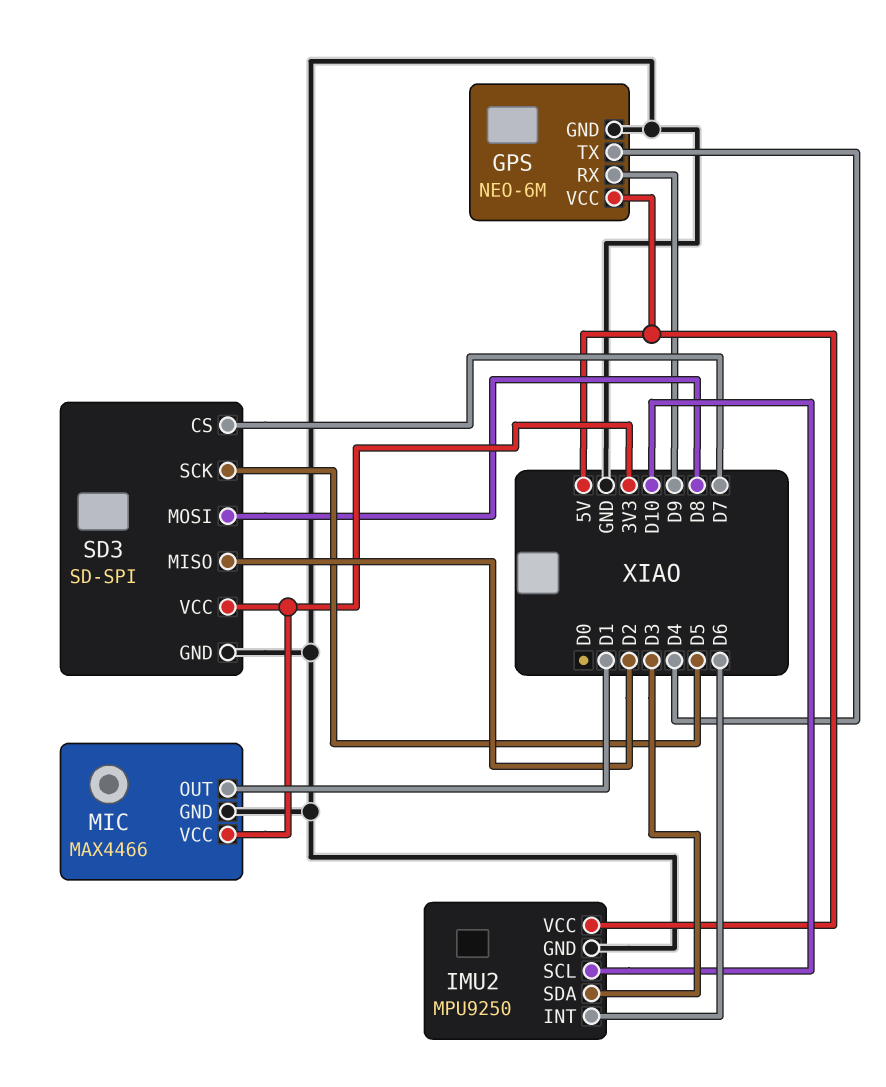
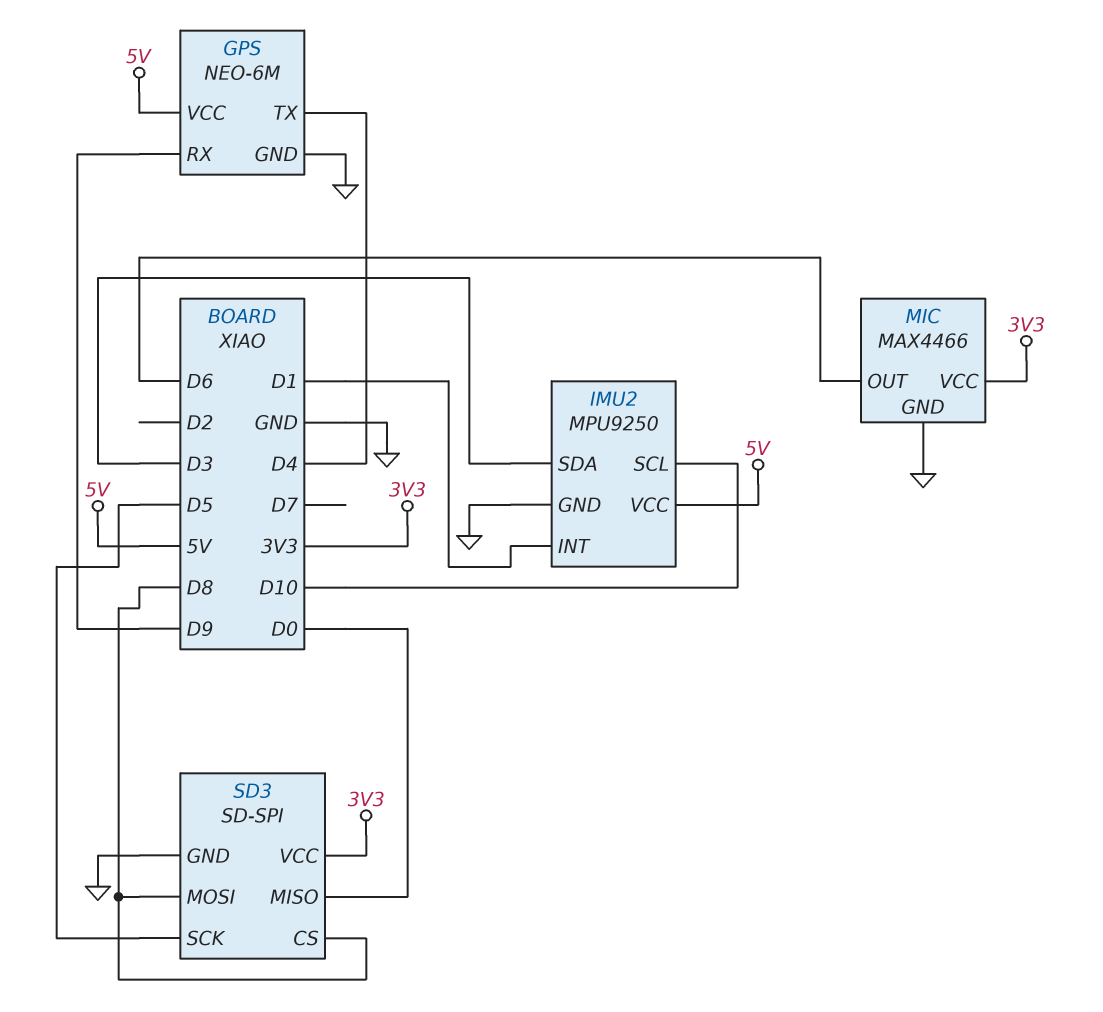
IMU2 pin INT: D6 -> D1
MIC pin OUT: D1 -> D6
SD3 pin CS: D7 -> D8
SD3 pin MISO: D2 -> D0

